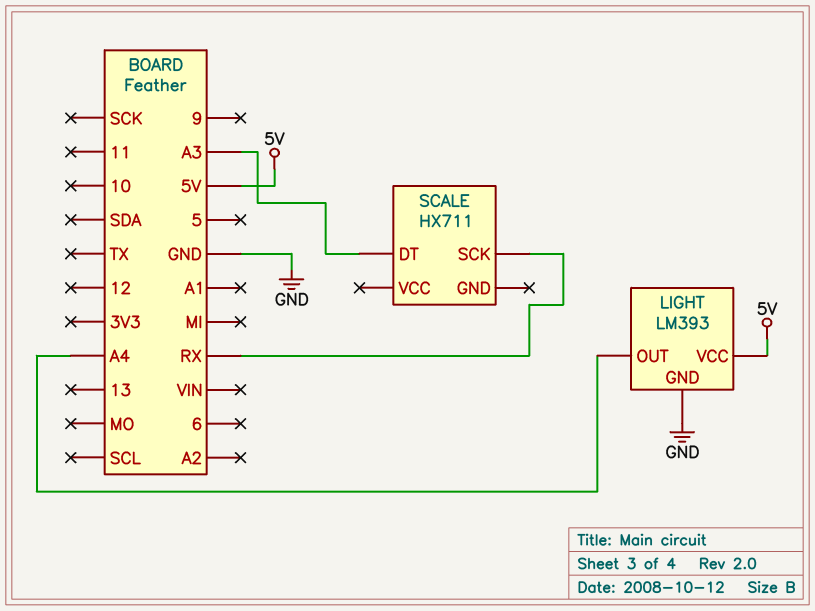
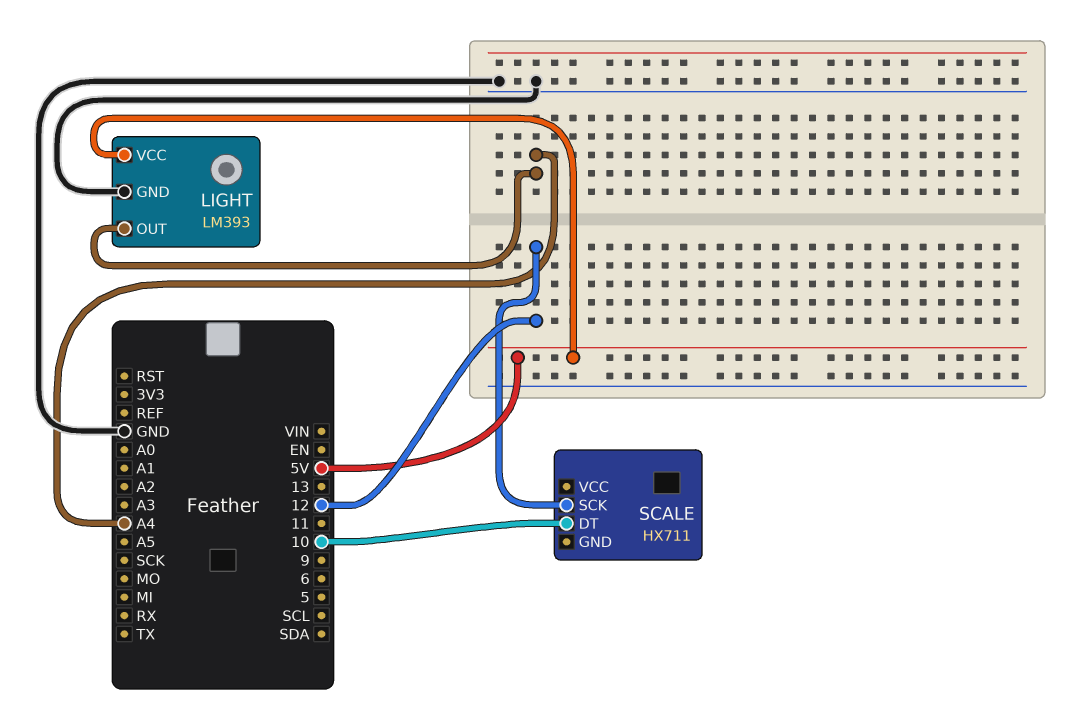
SCALE pin DT: A3 -> 10
SCALE pin SCK: RX -> 12

